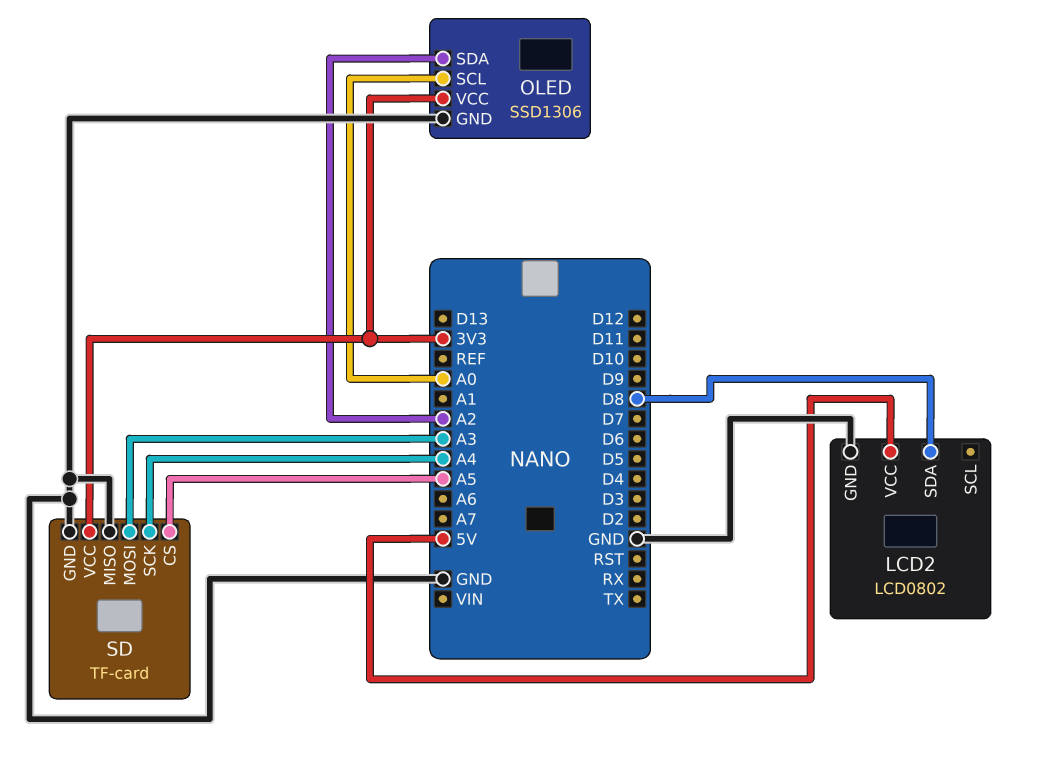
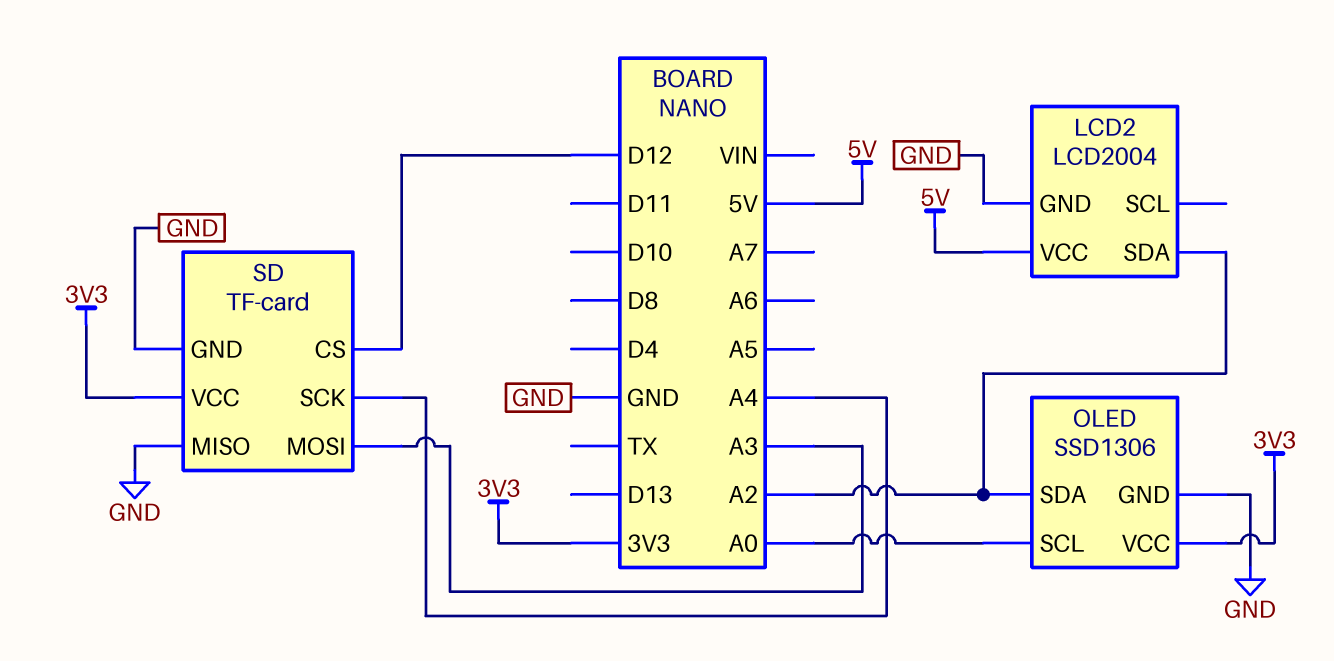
LCD2: LCD0802 -> LCD2004
LCD2 pin SDA: D8 -> A2
SD pin CS: A5 -> D12

